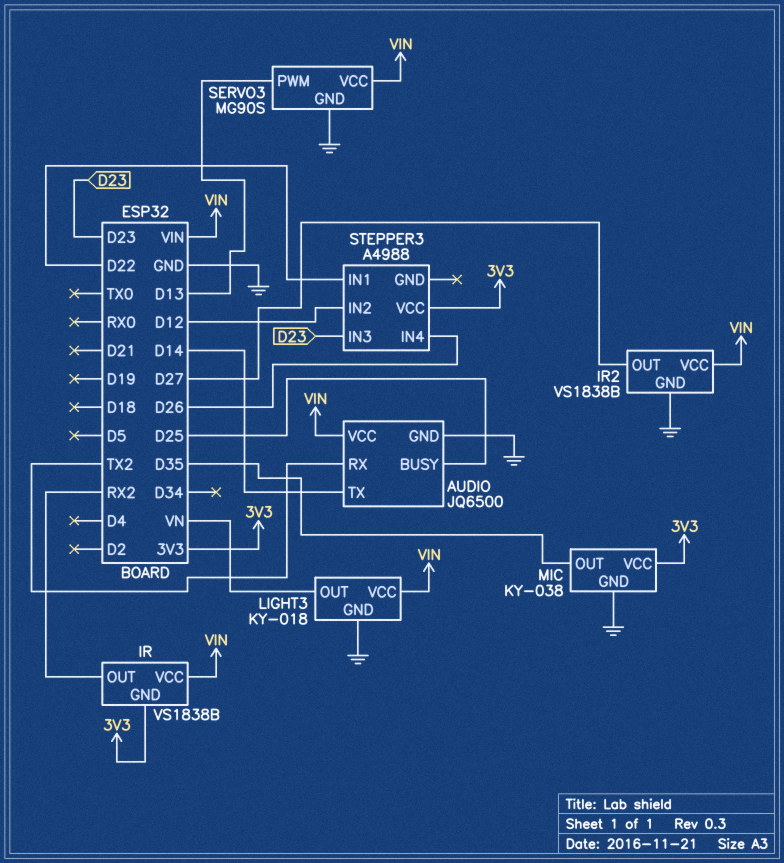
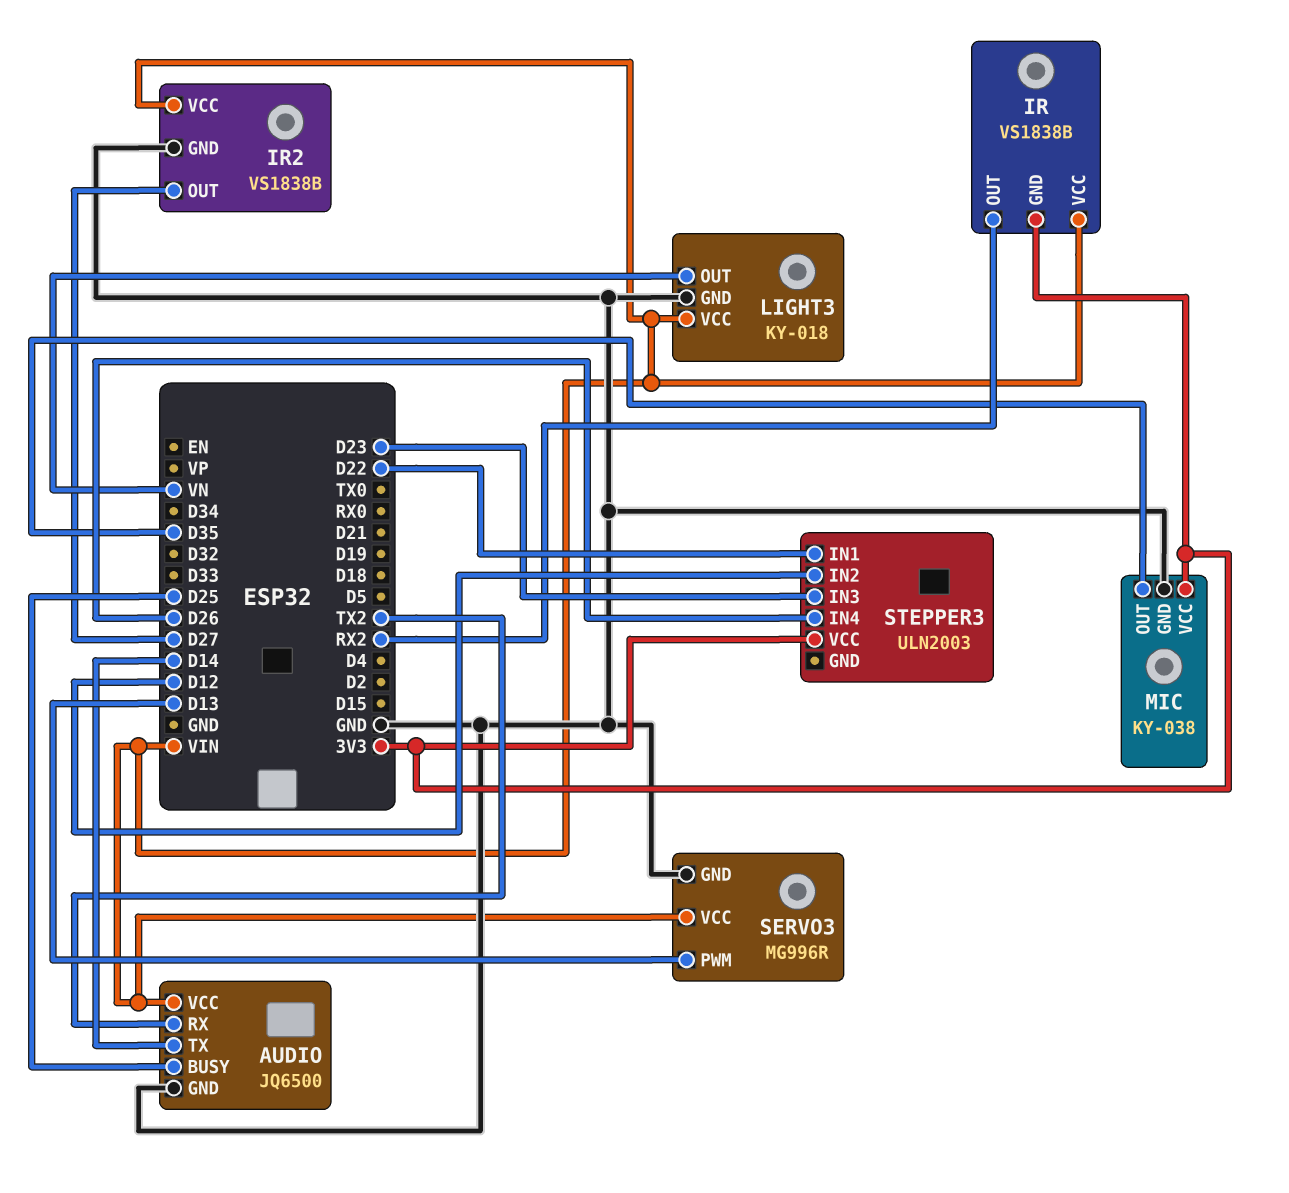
SERVO3: MG90S -> MG996R
STEPPER3: A4988 -> ULN2003

